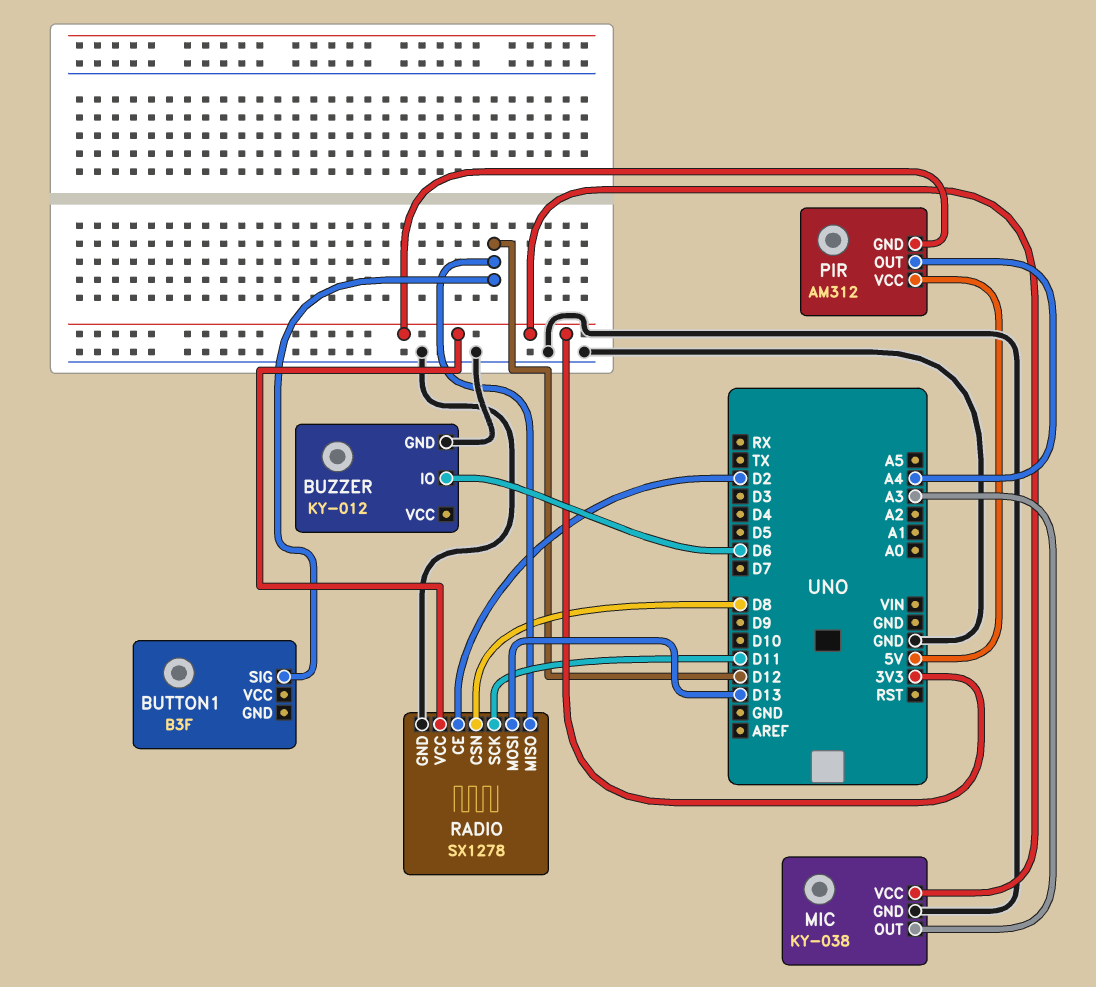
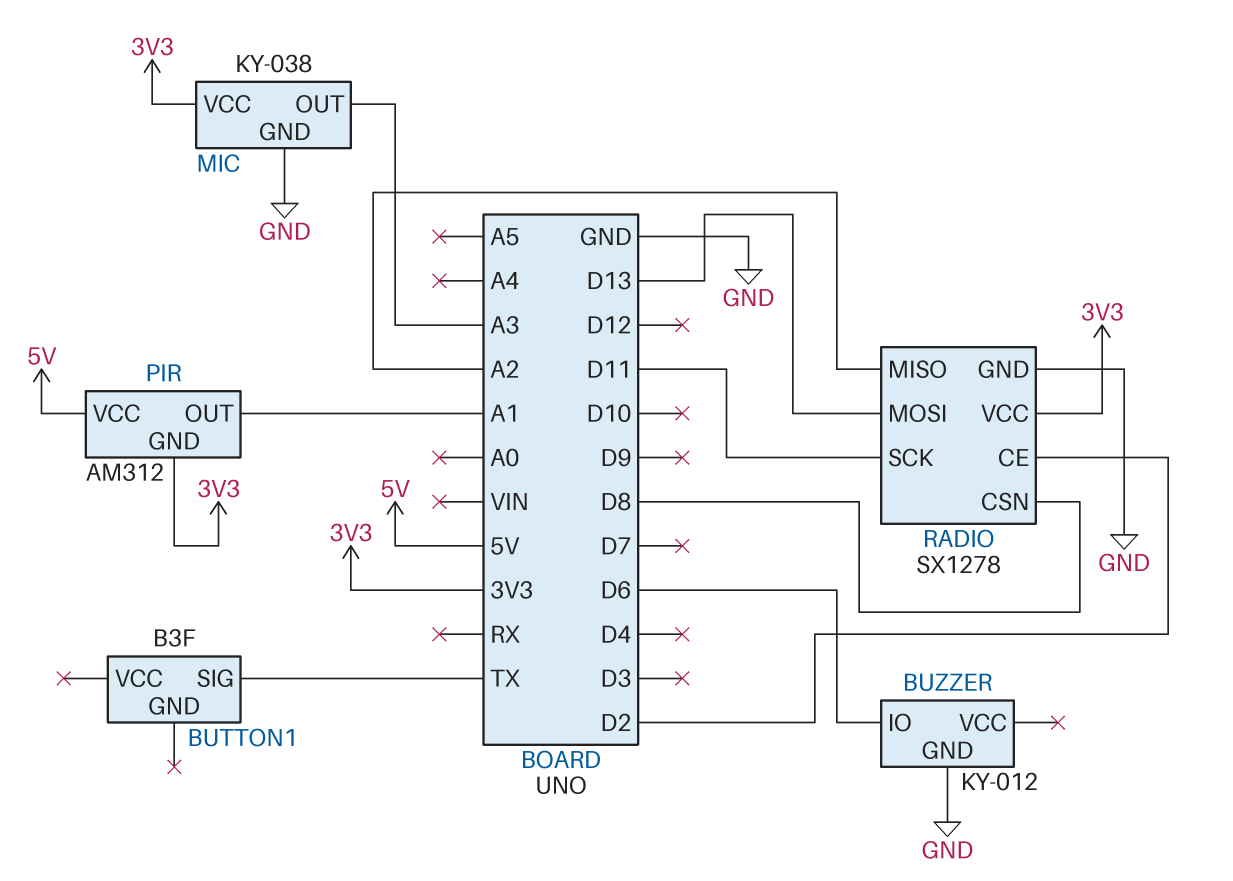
BUTTON1 pin SIG: D12 -> TX
PIR pin OUT: A4 -> A1
RADIO pin MISO: D12 -> A2

